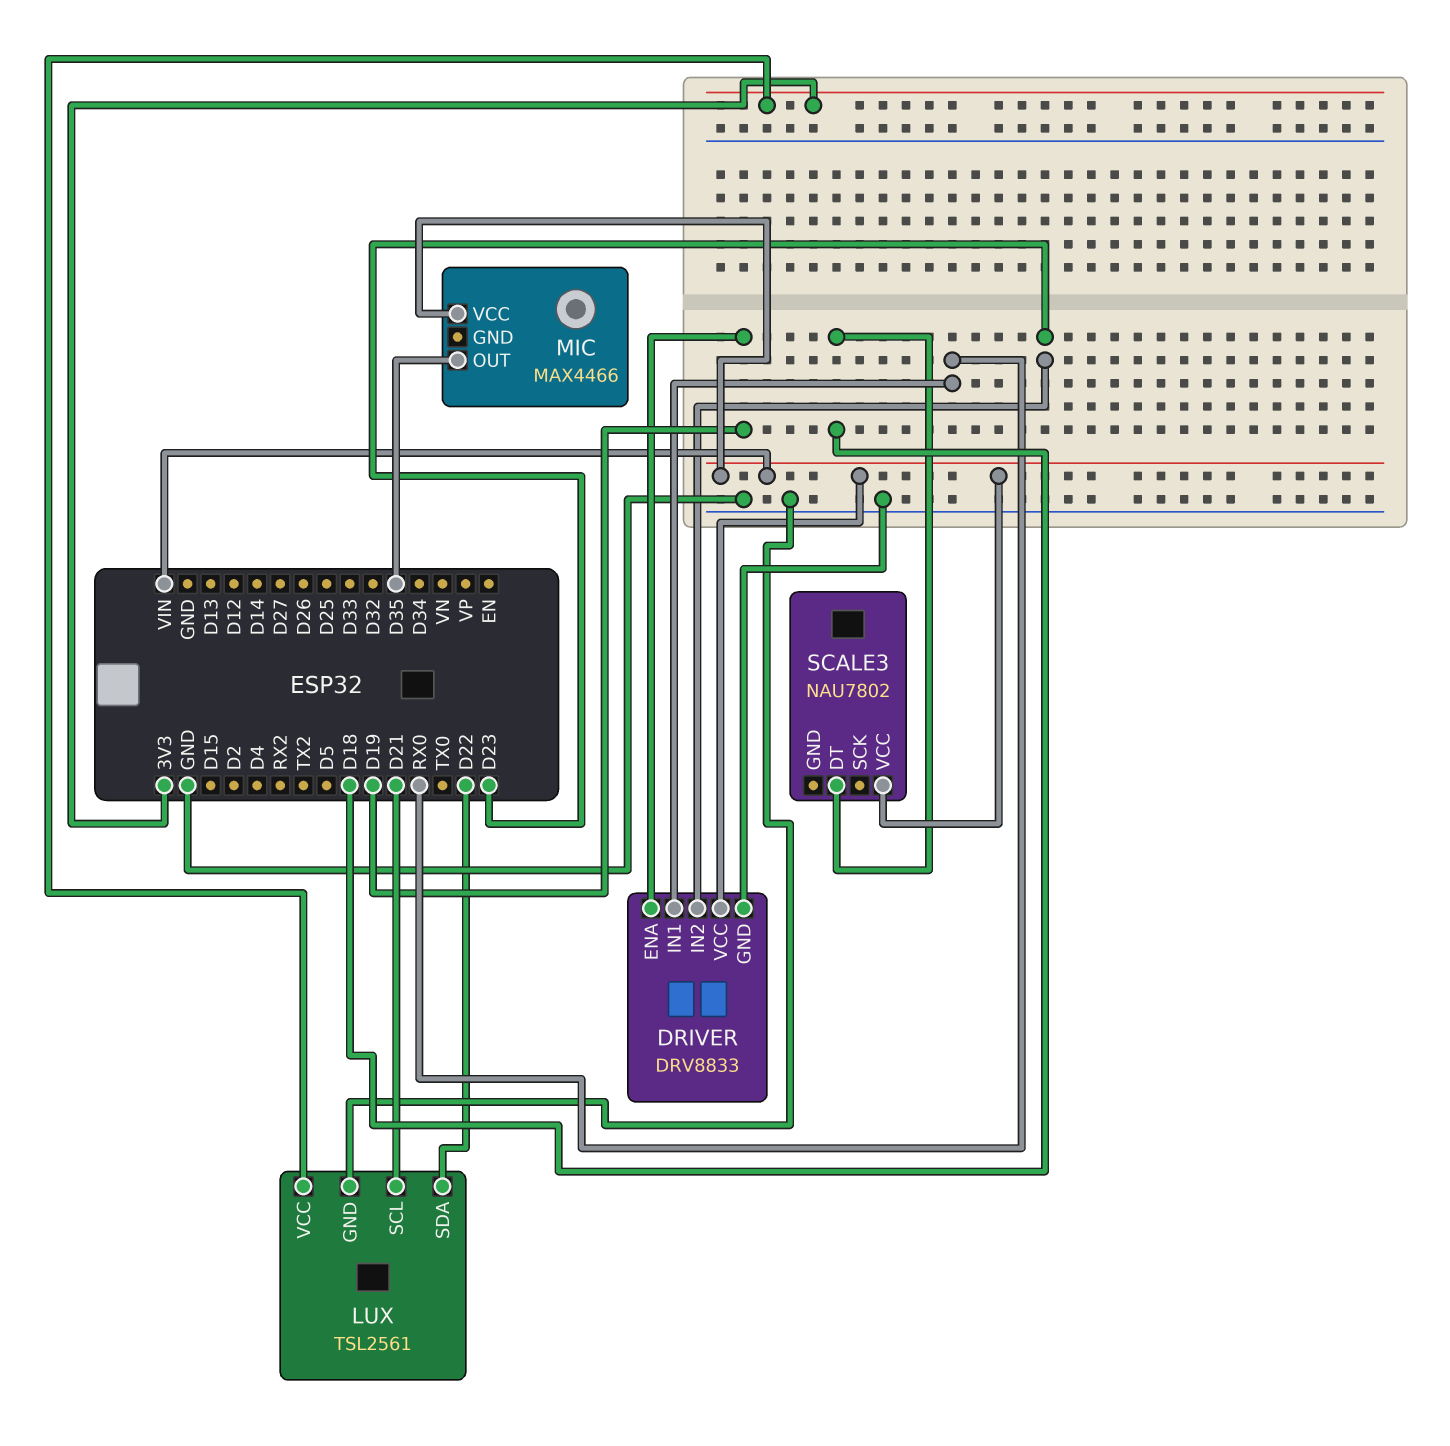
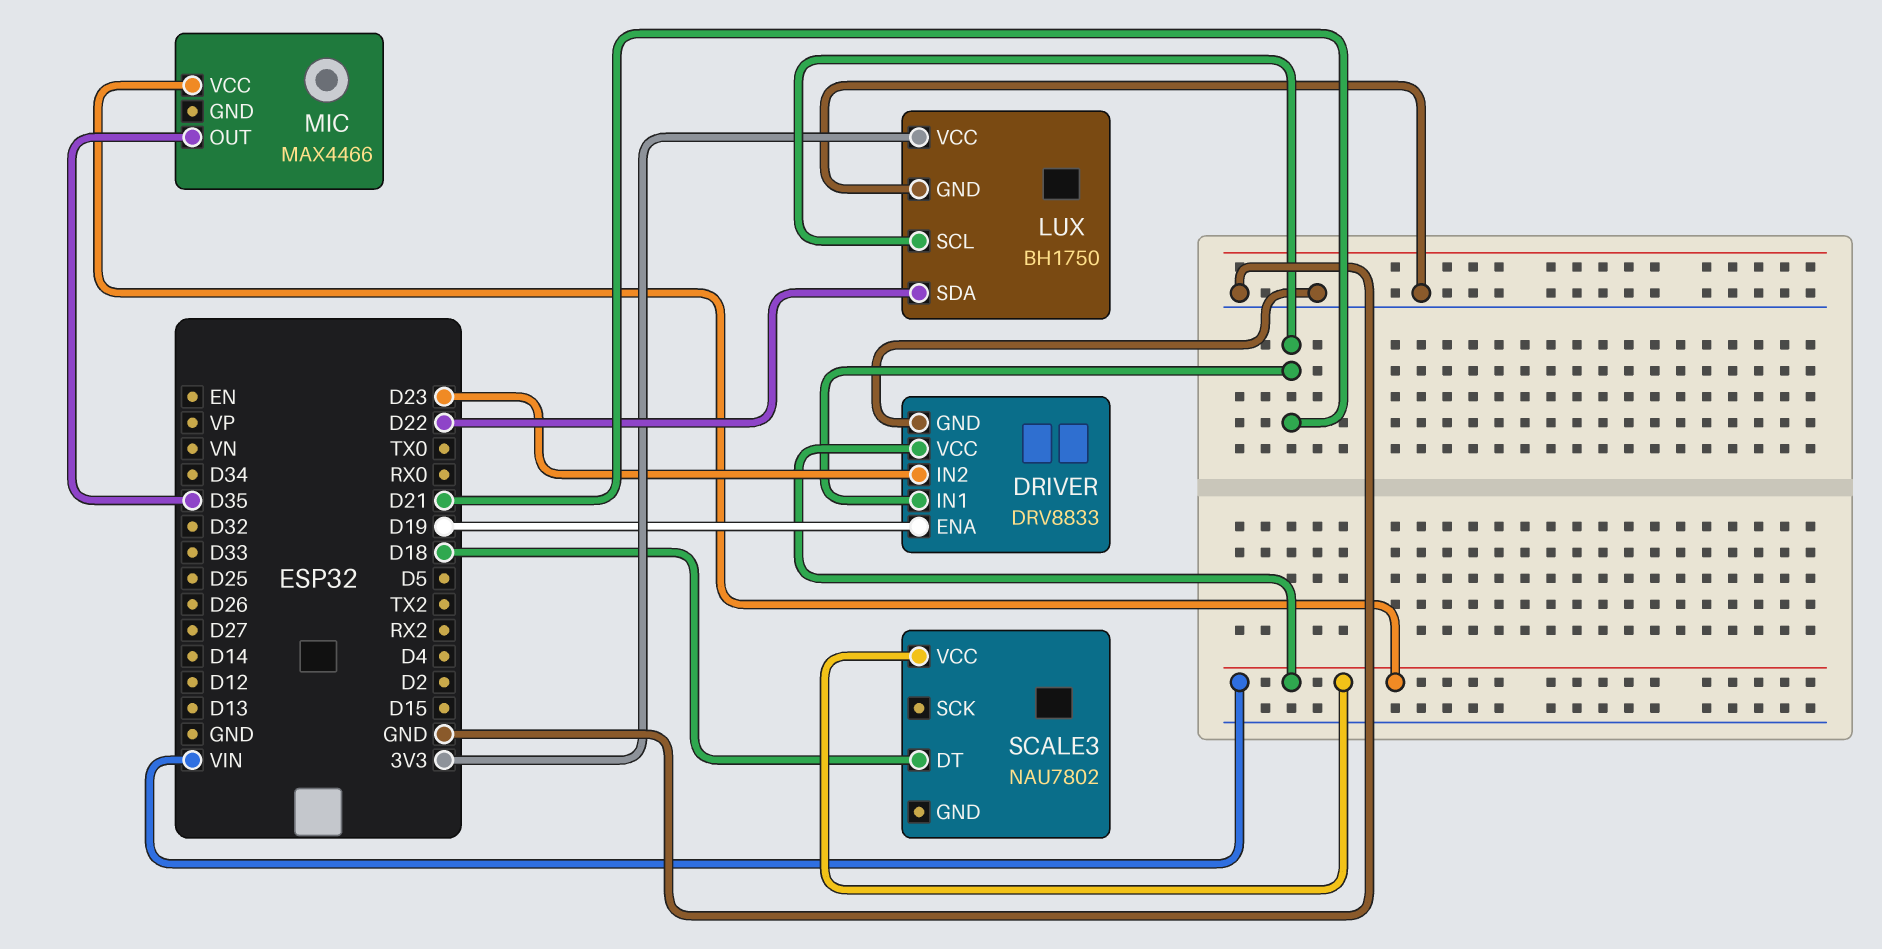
DRIVER pin IN1: RX0 -> D21
LUX: TSL2561 -> BH1750

